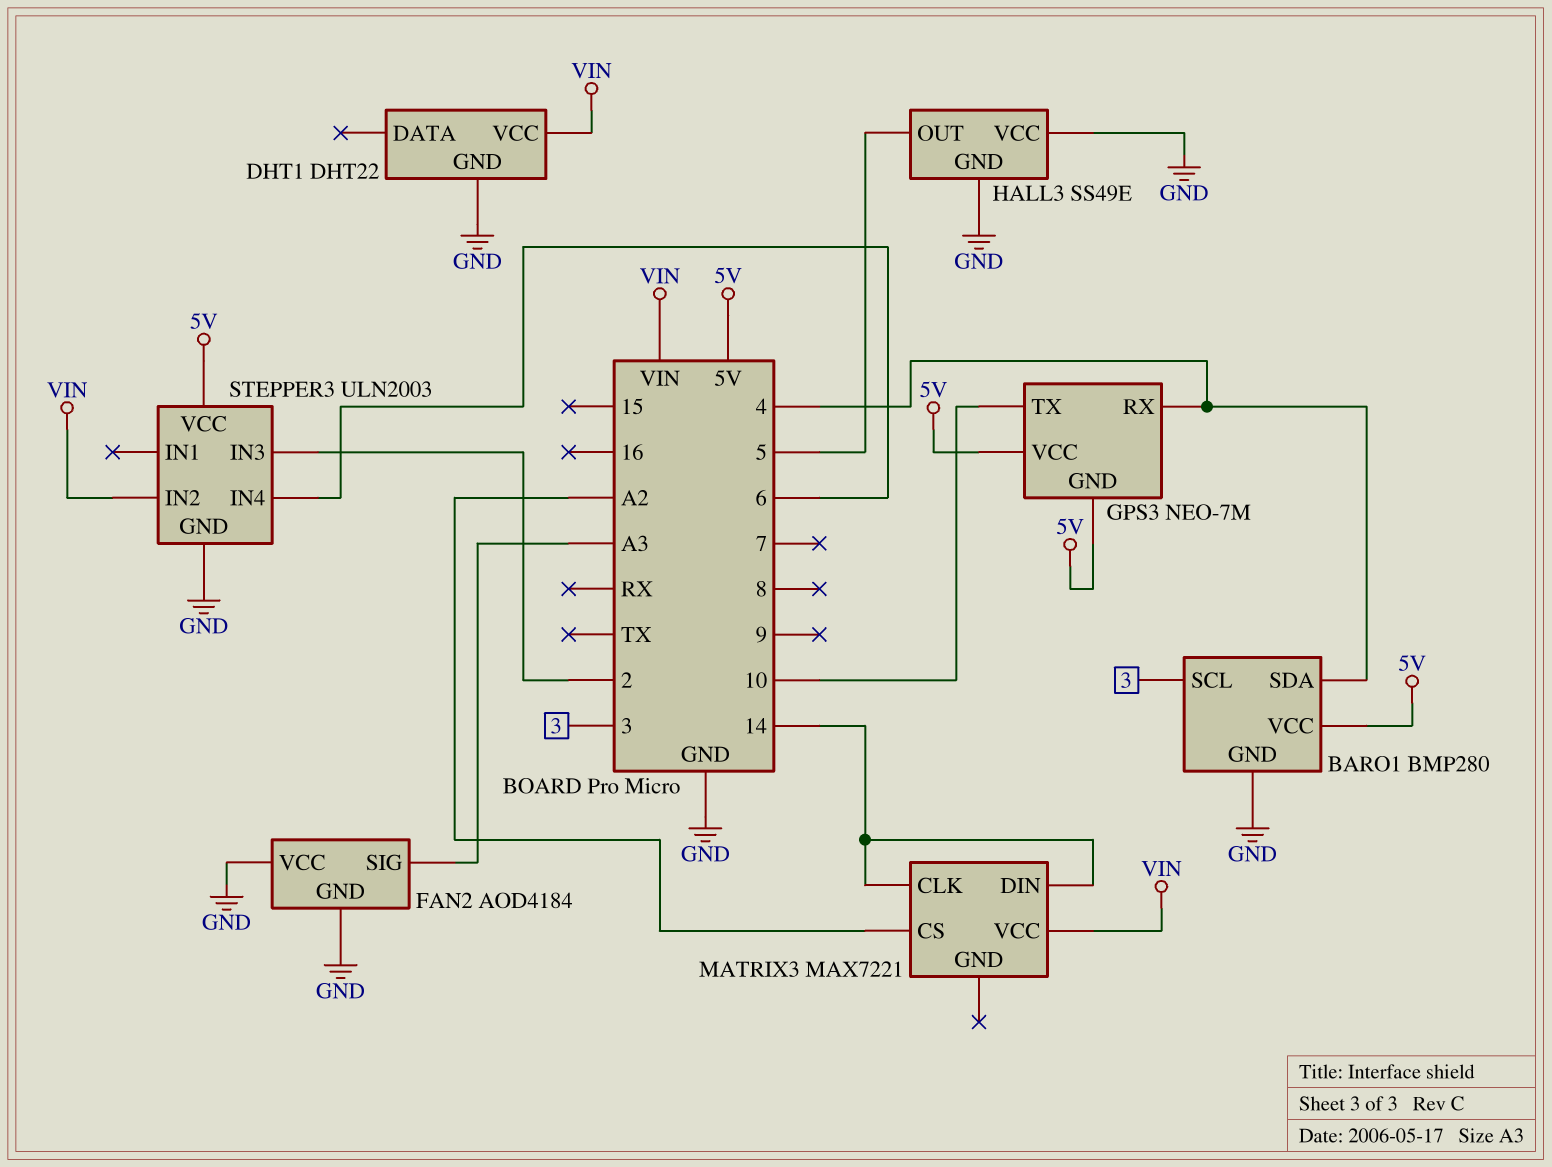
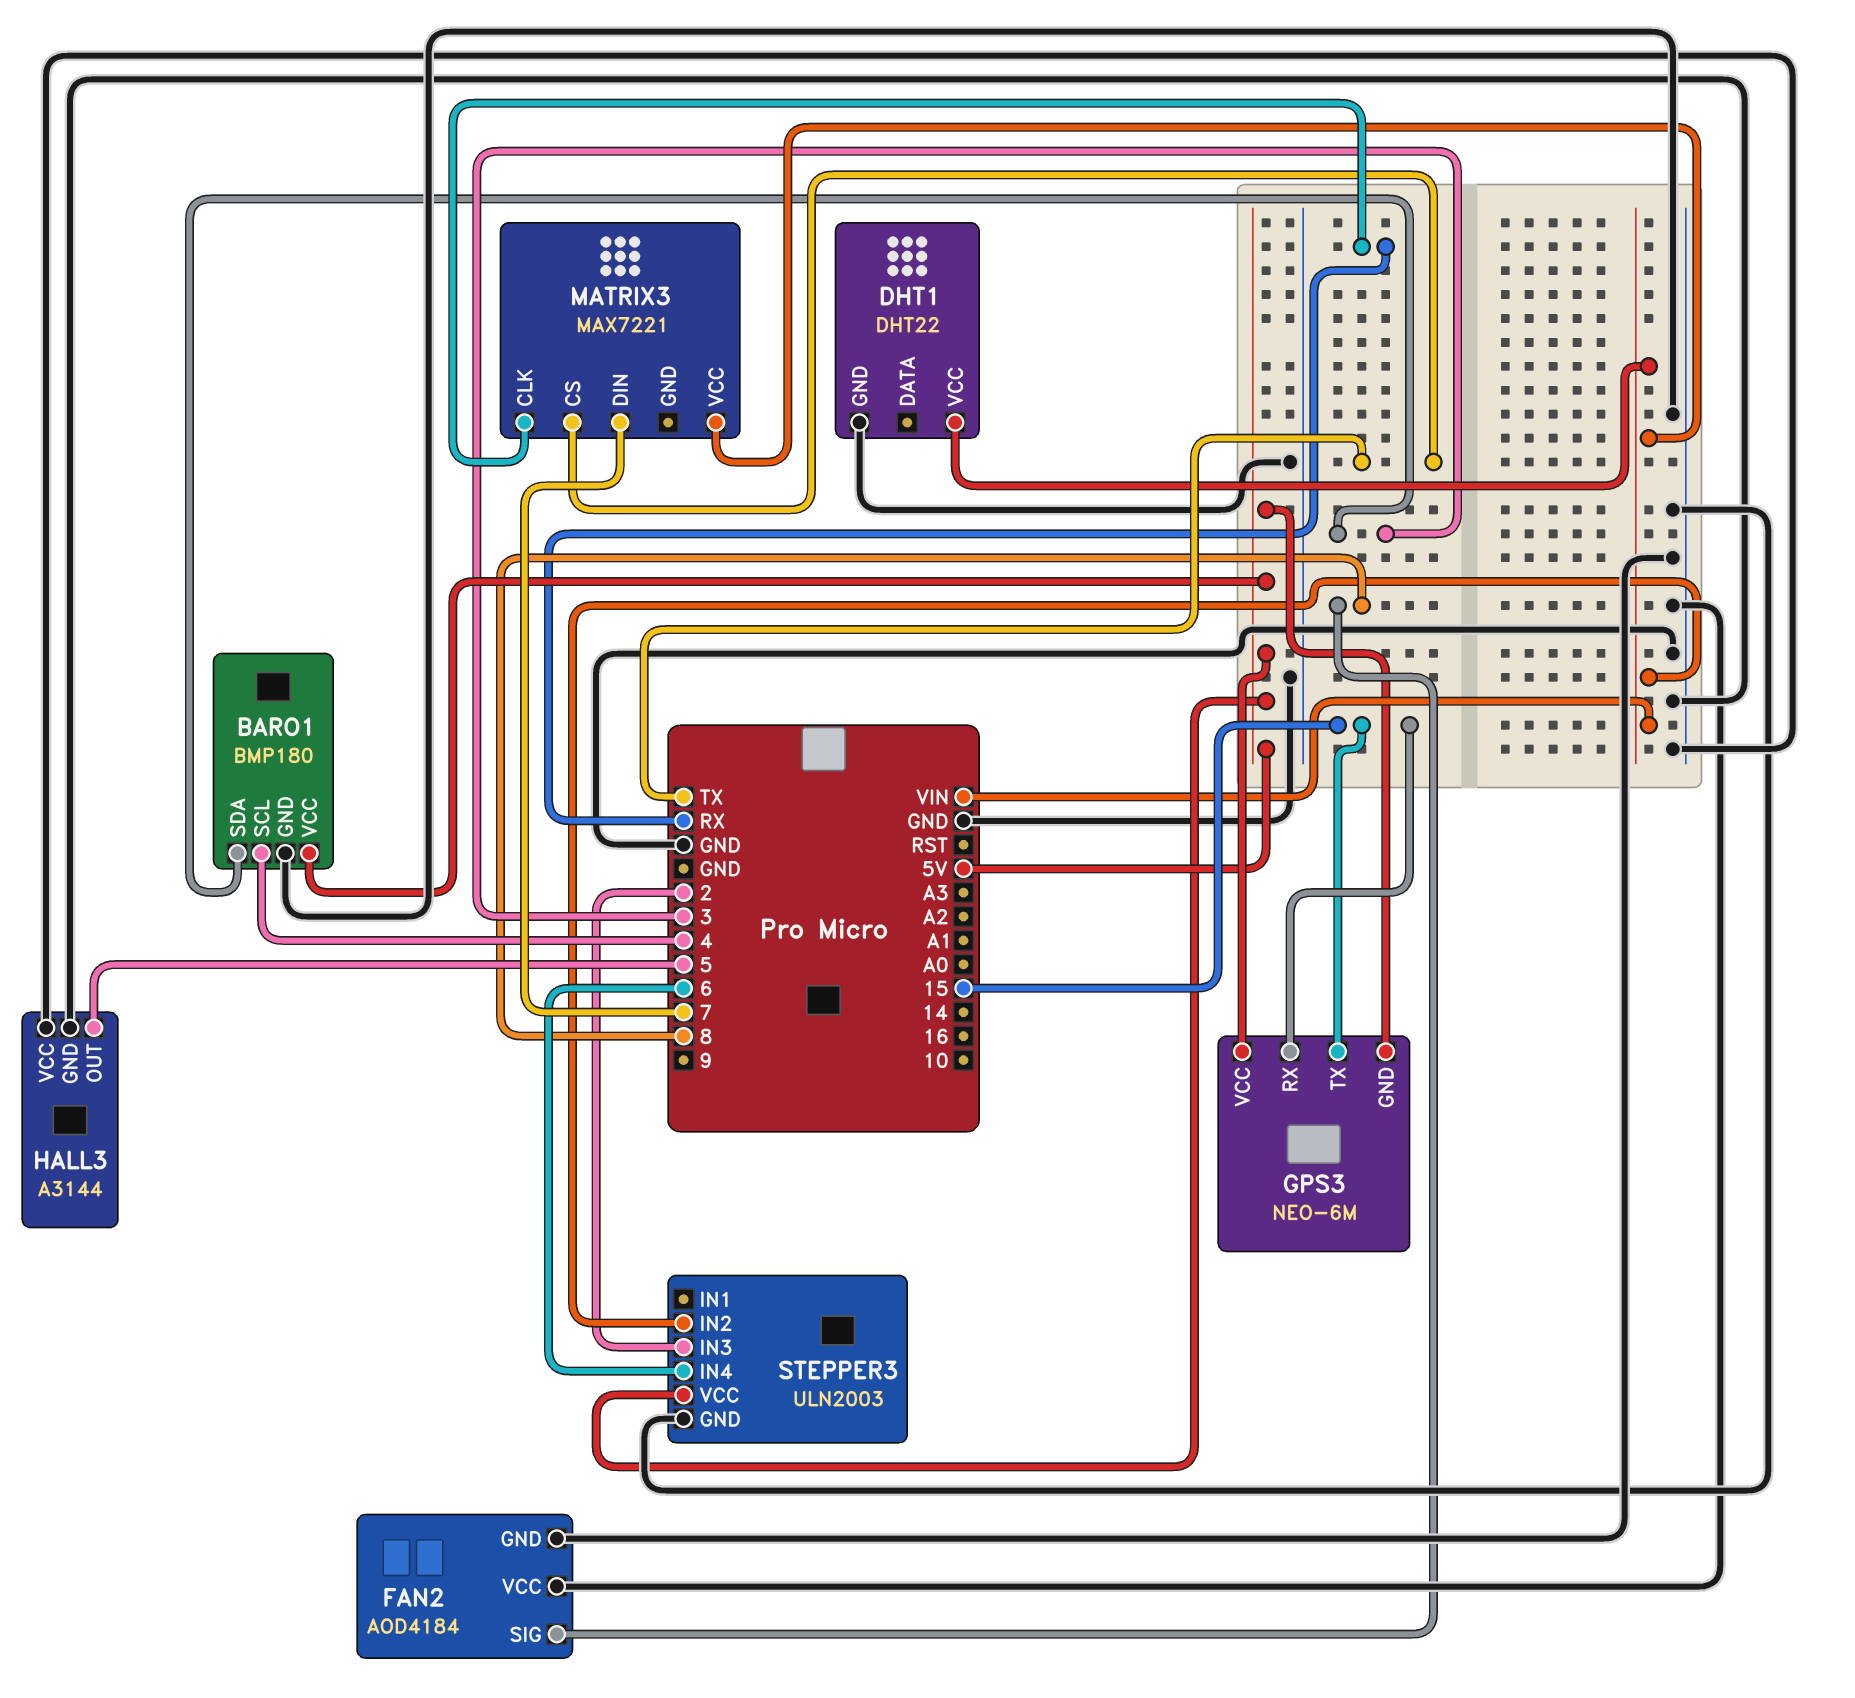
BARO1: BMP280 -> BMP180
BARO1 pin SCL: 3 -> 4
BARO1 pin SDA: 4 -> 3
FAN2 pin SIG: A3 -> 8
GPS3: NEO-7M -> NEO-6M
GPS3 pin RX: 4 -> 15
GPS3 pin TX: 10 -> 15
HALL3: SS49E -> A3144
MATRIX3 pin CLK: 14 -> RX
MATRIX3 pin CS: A2 -> TX
MATRIX3 pin DIN: 14 -> 7

